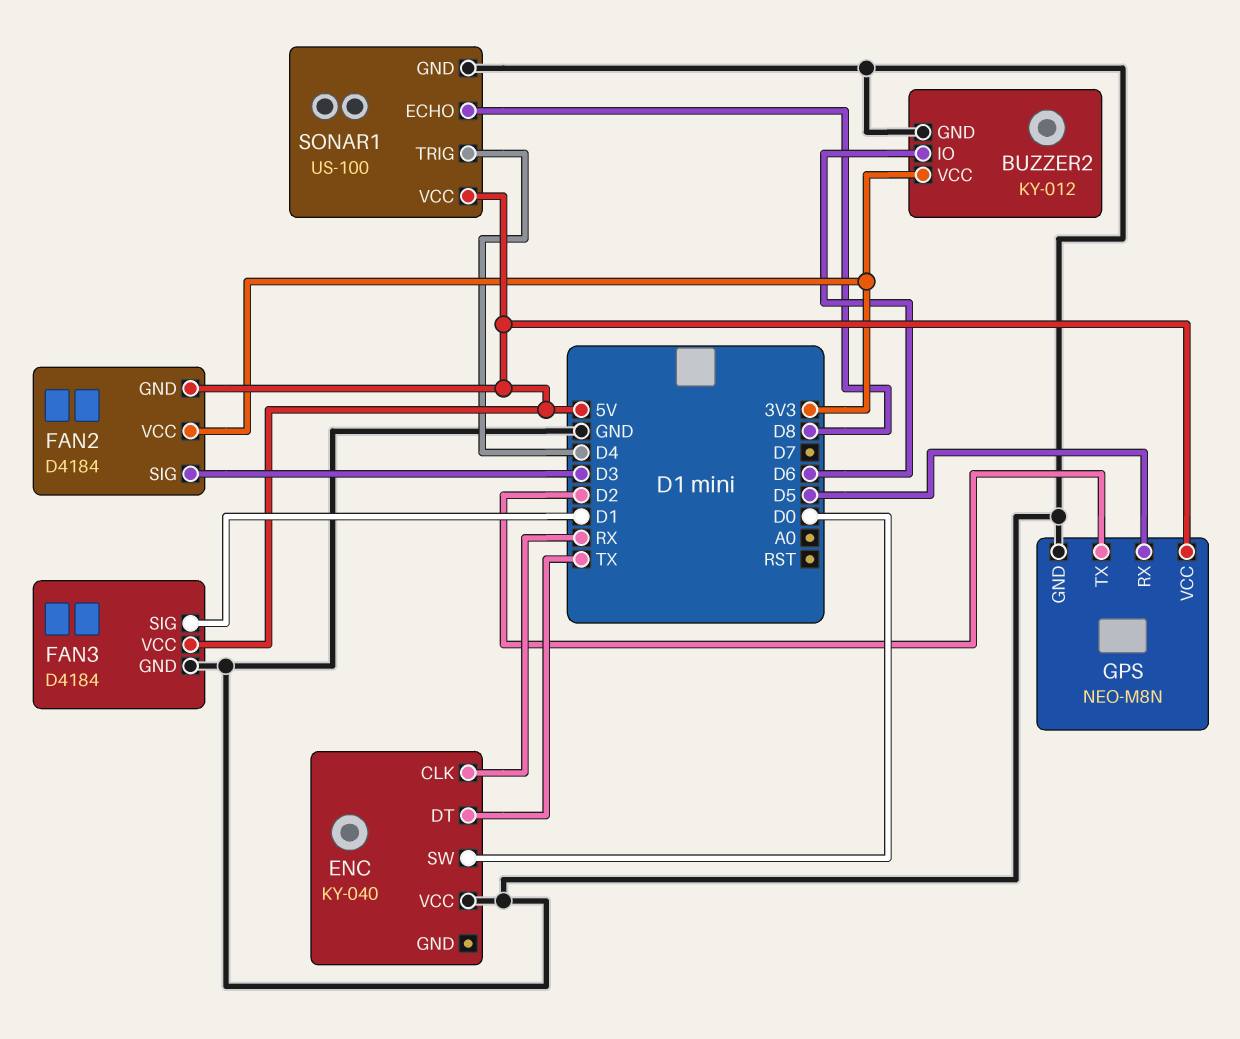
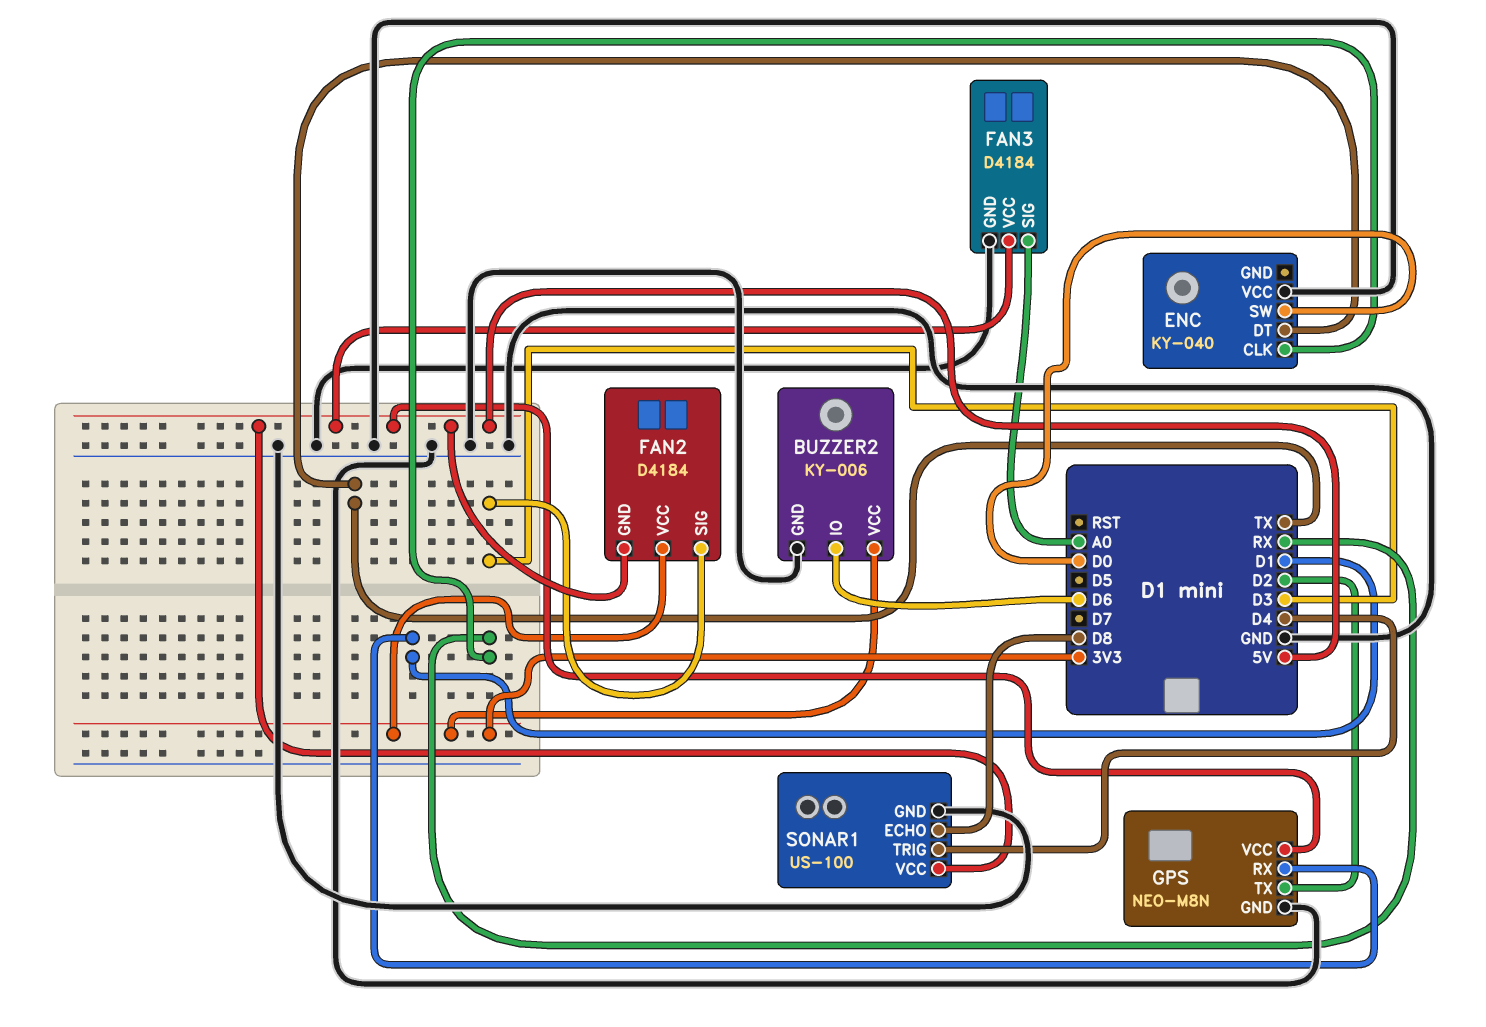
BUZZER2: KY-012 -> KY-006
FAN3 pin SIG: D1 -> A0
GPS pin RX: D5 -> D1

